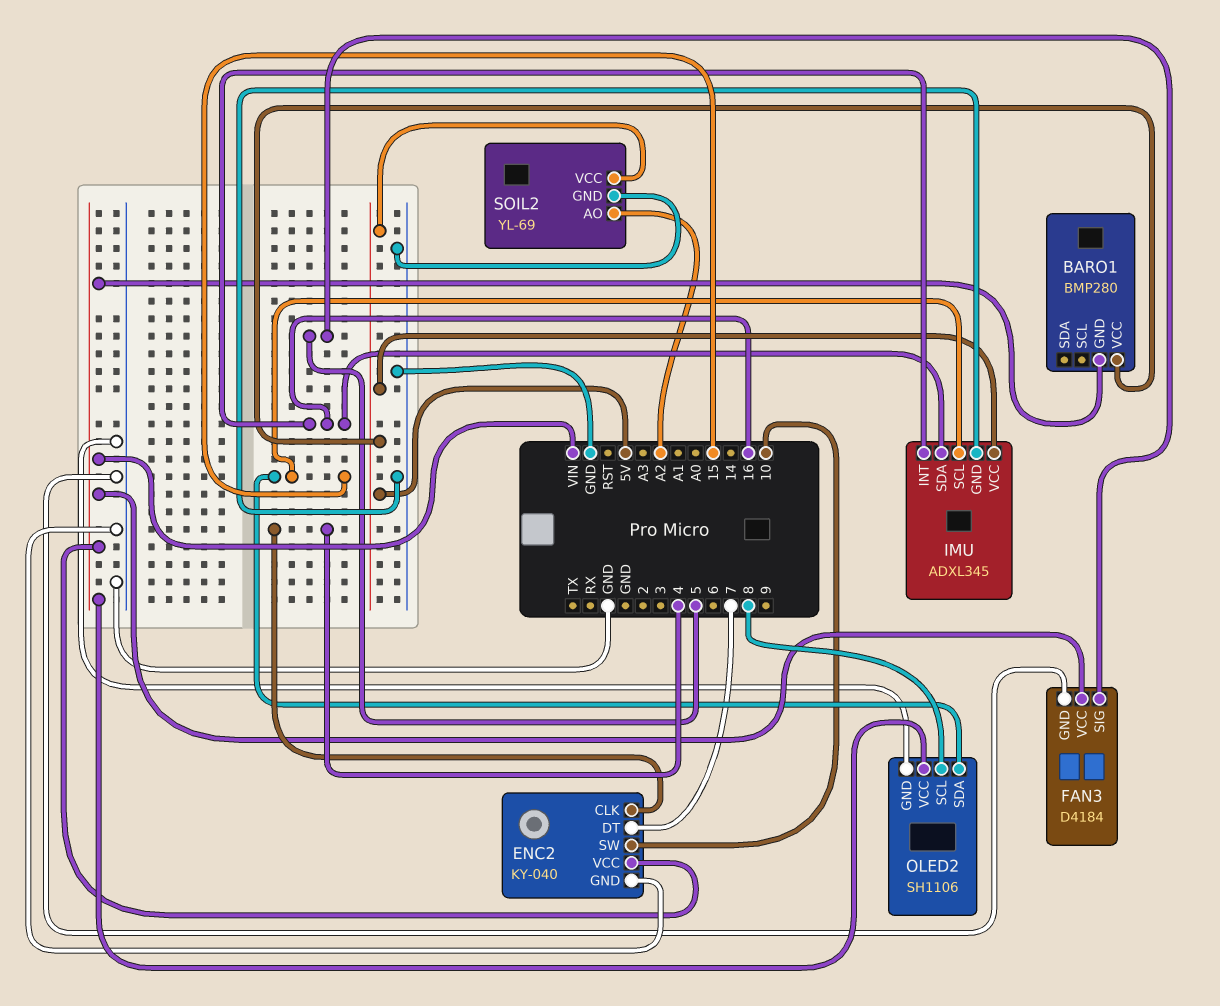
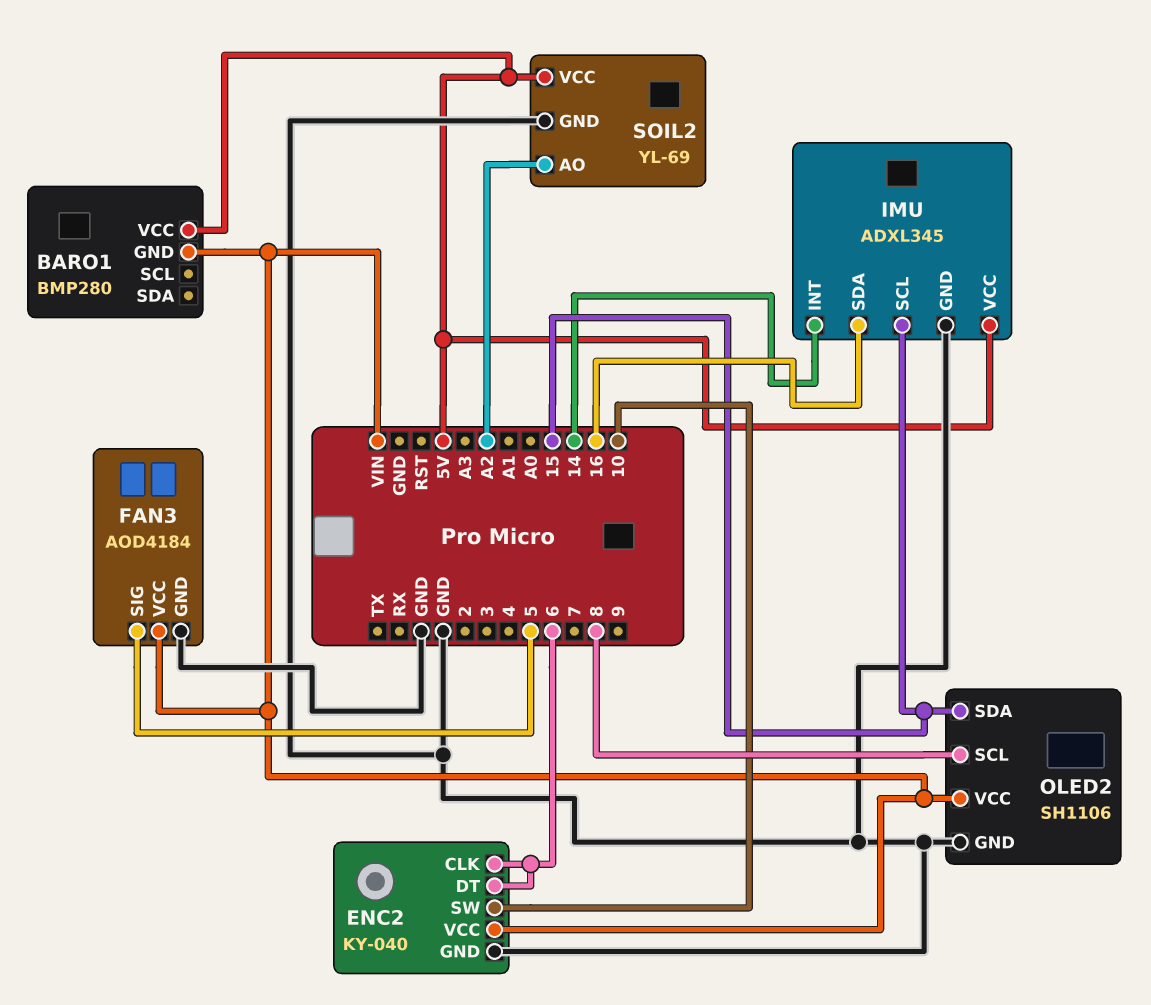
ENC2 pin CLK: 4 -> 6
ENC2 pin DT: 7 -> 6
FAN3: D4184 -> AOD4184
IMU pin INT: 16 -> 14

